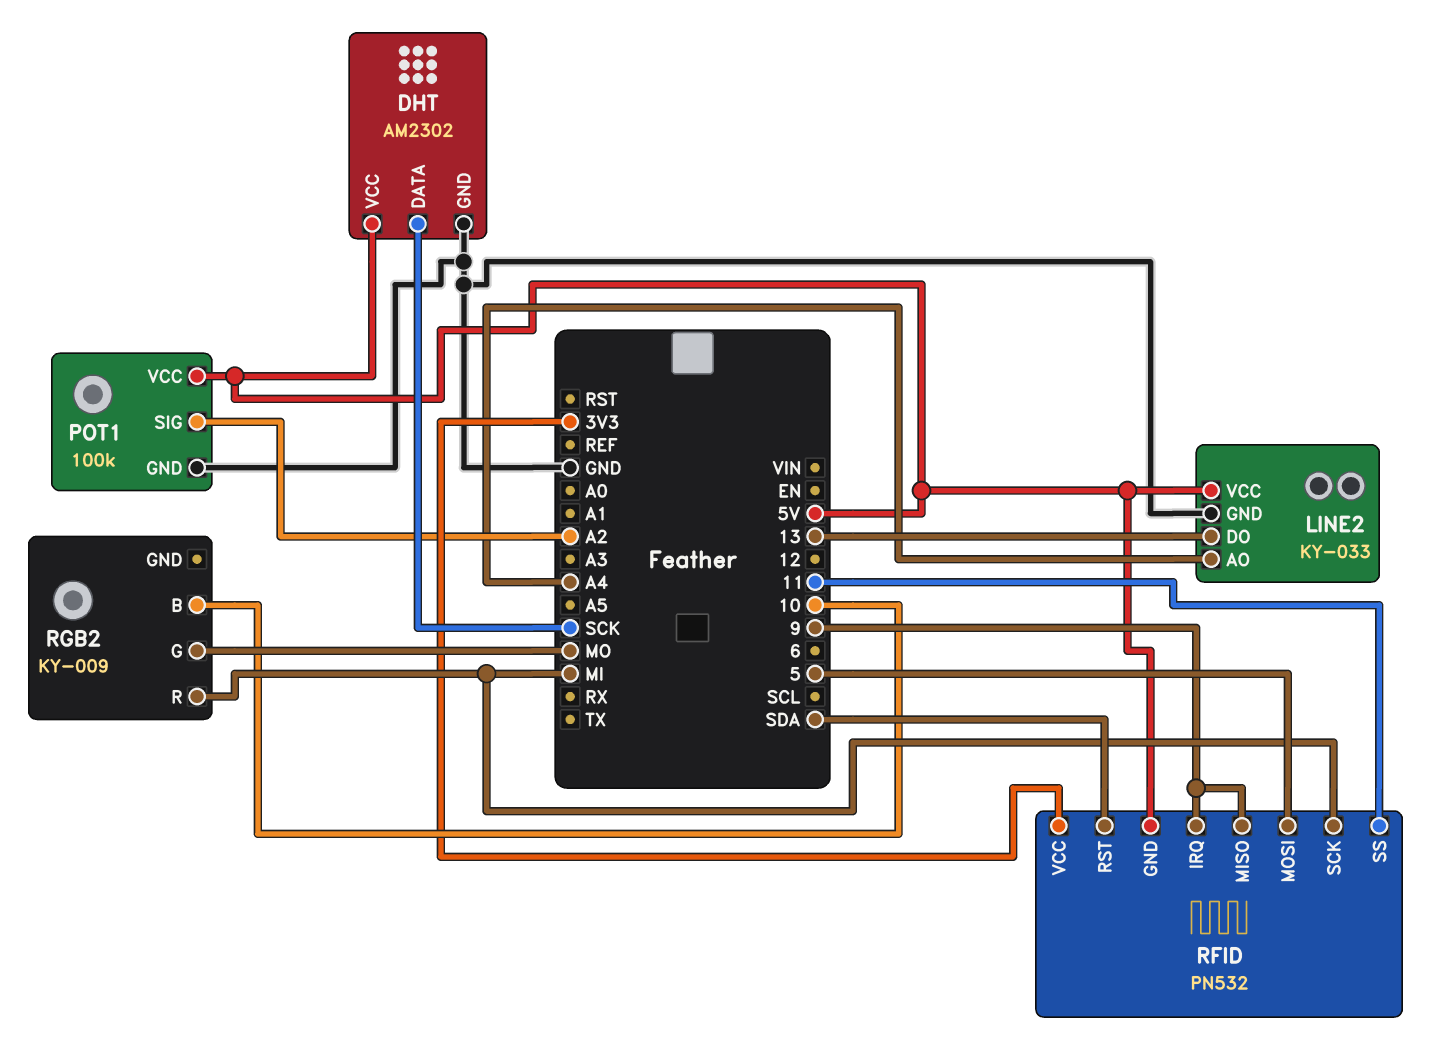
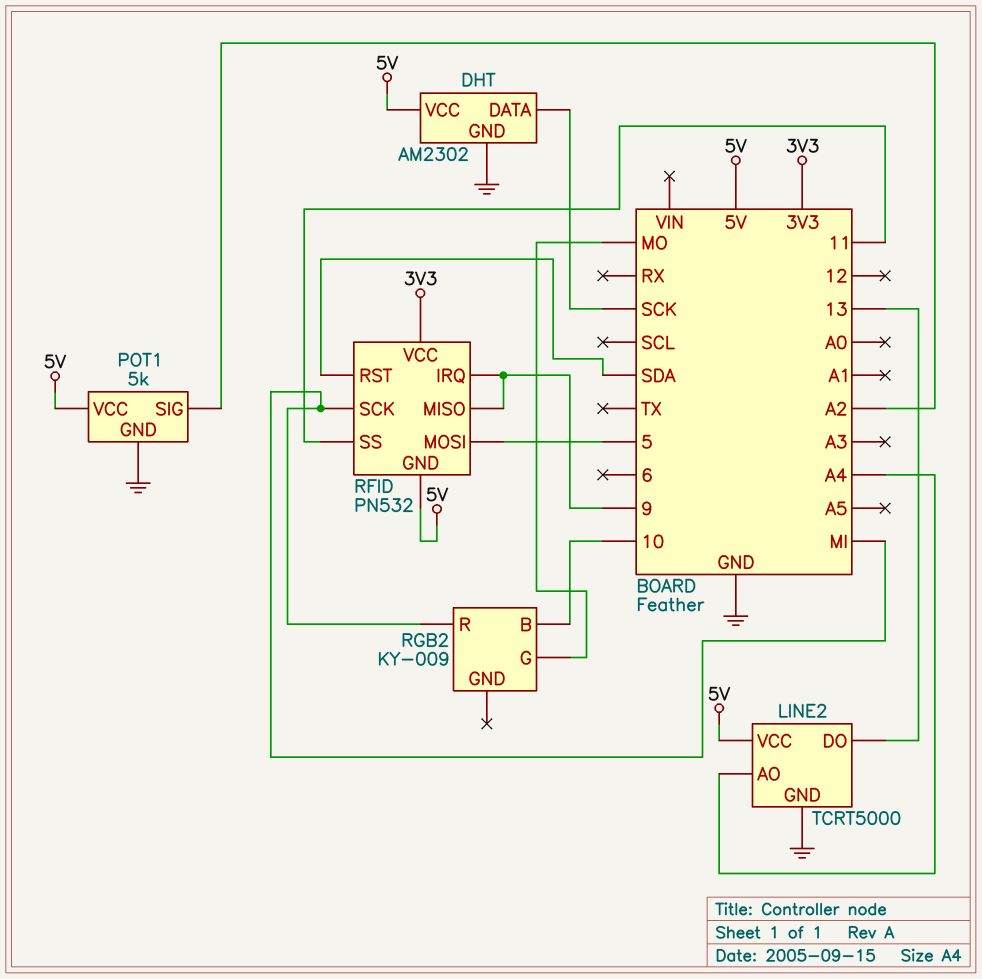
LINE2: KY-033 -> TCRT5000
POT1: 100k -> 5k

